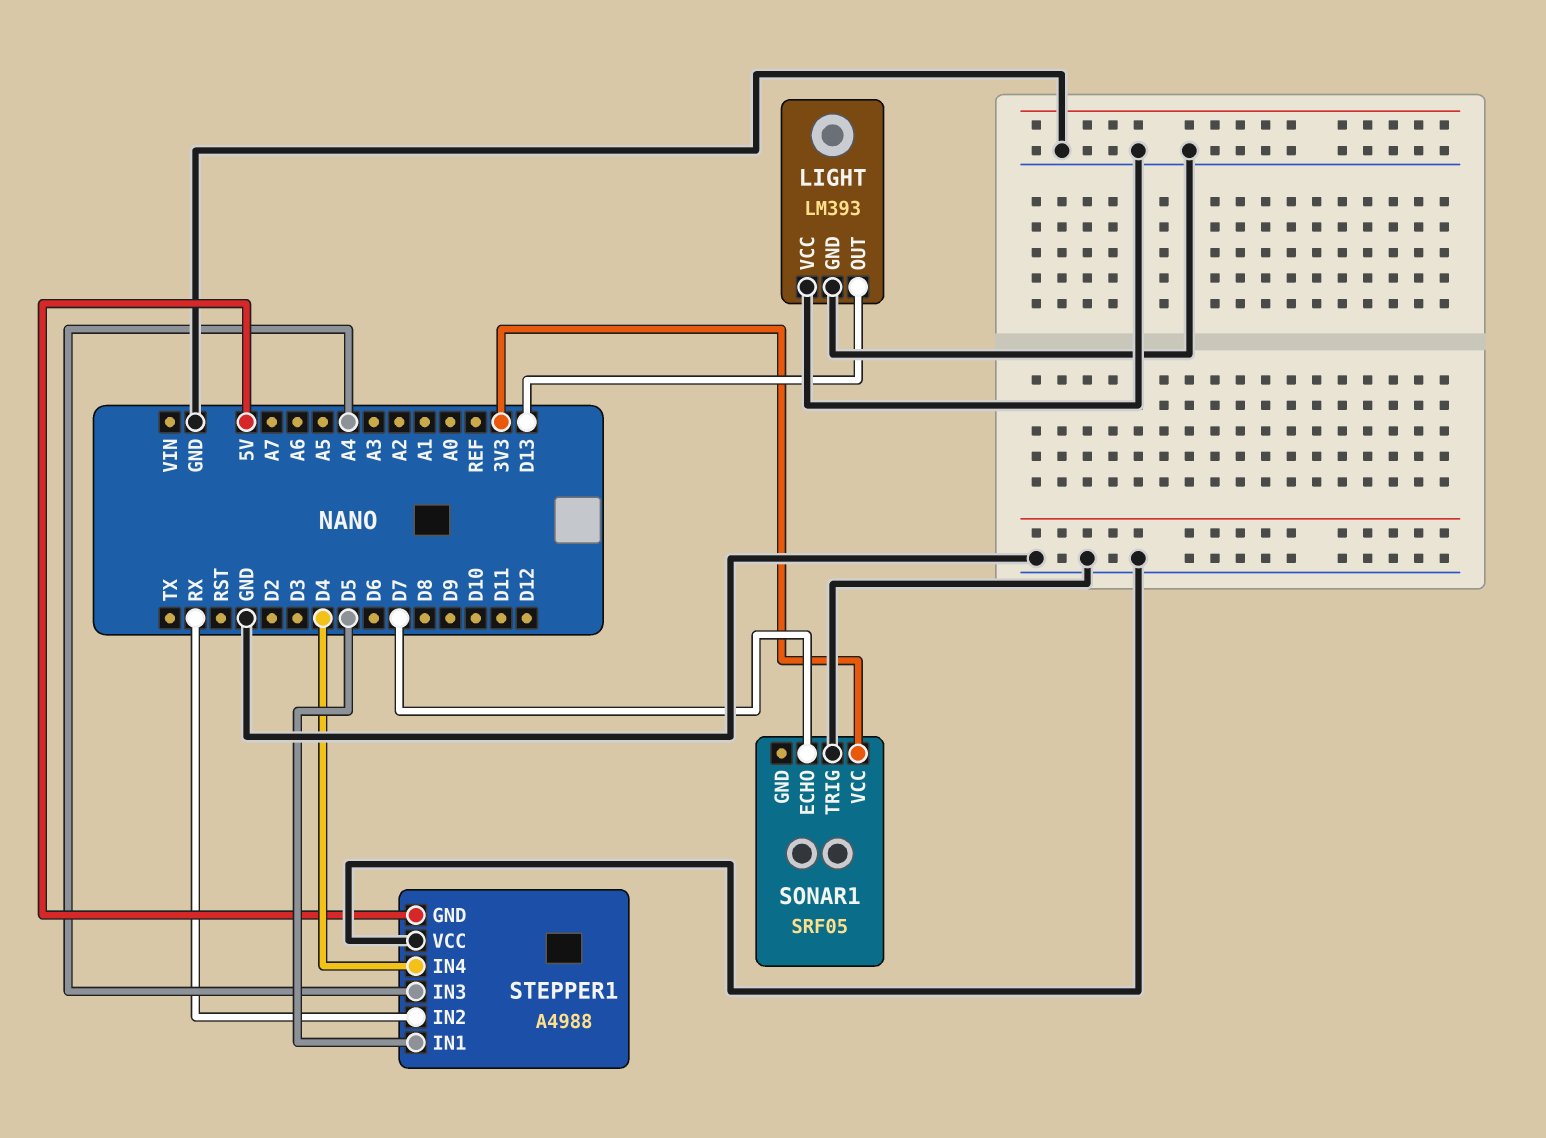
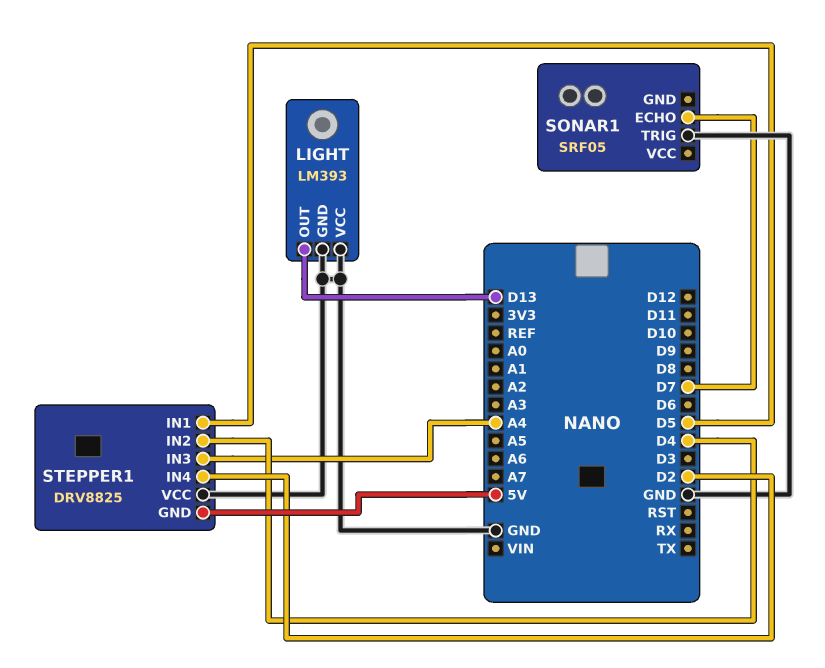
SONAR1 pin VCC: 3V3 -> none
STEPPER1: A4988 -> DRV8825
STEPPER1 pin IN2: RX -> D4
STEPPER1 pin IN4: D4 -> D2

